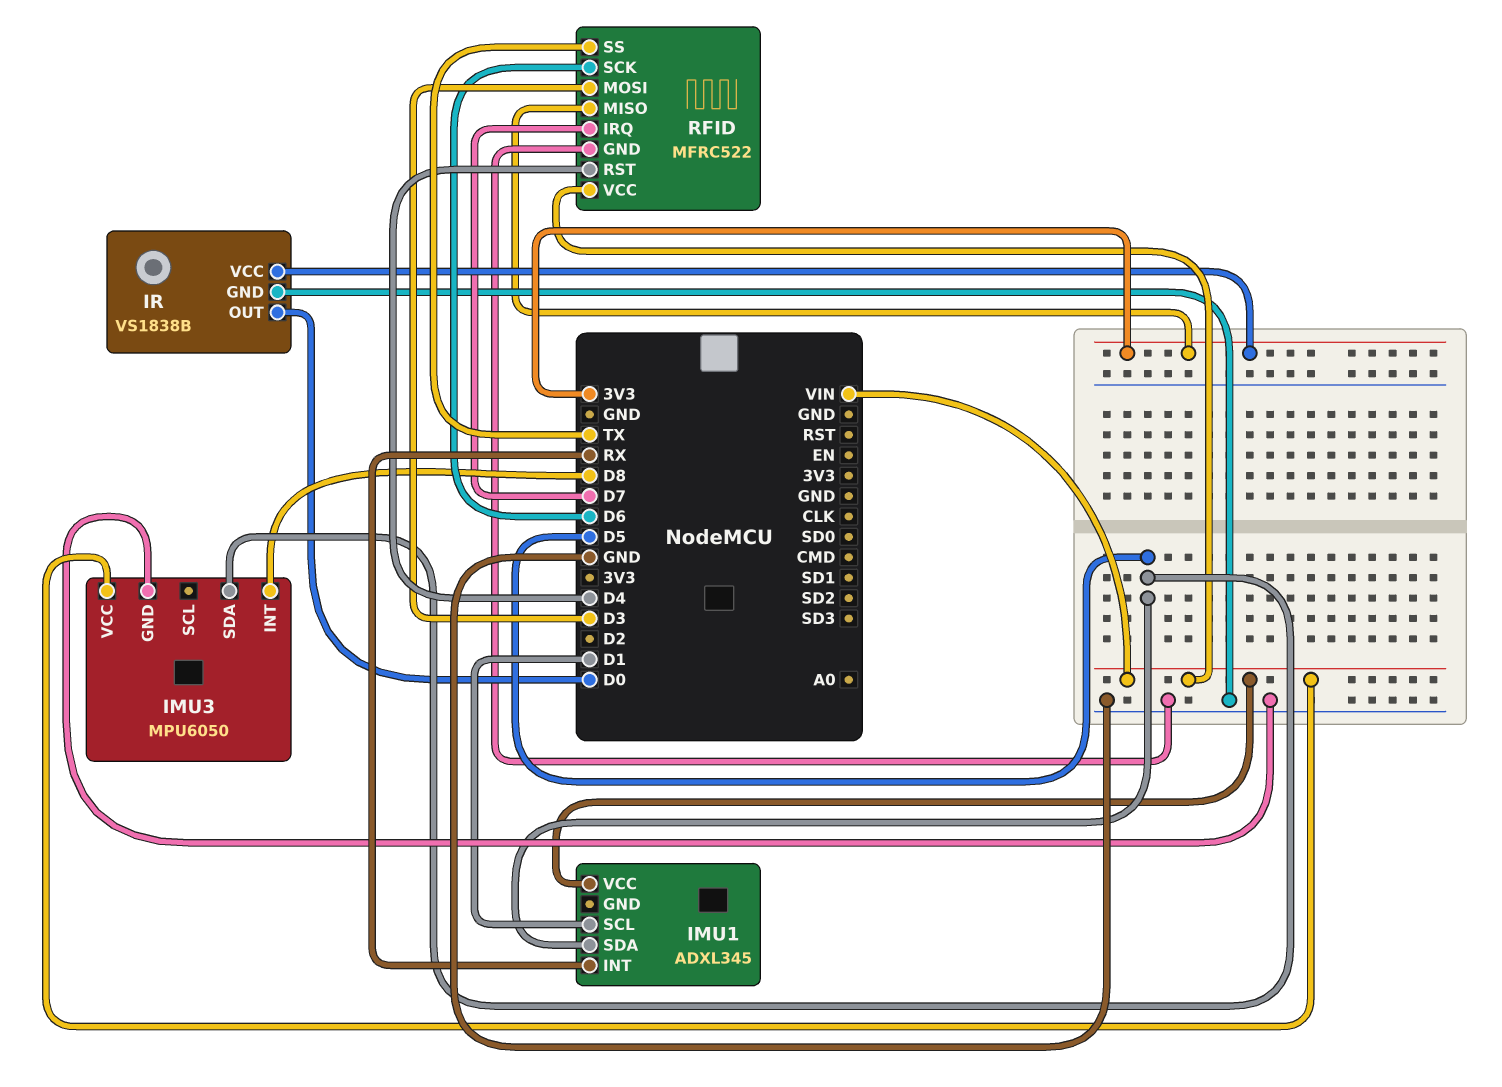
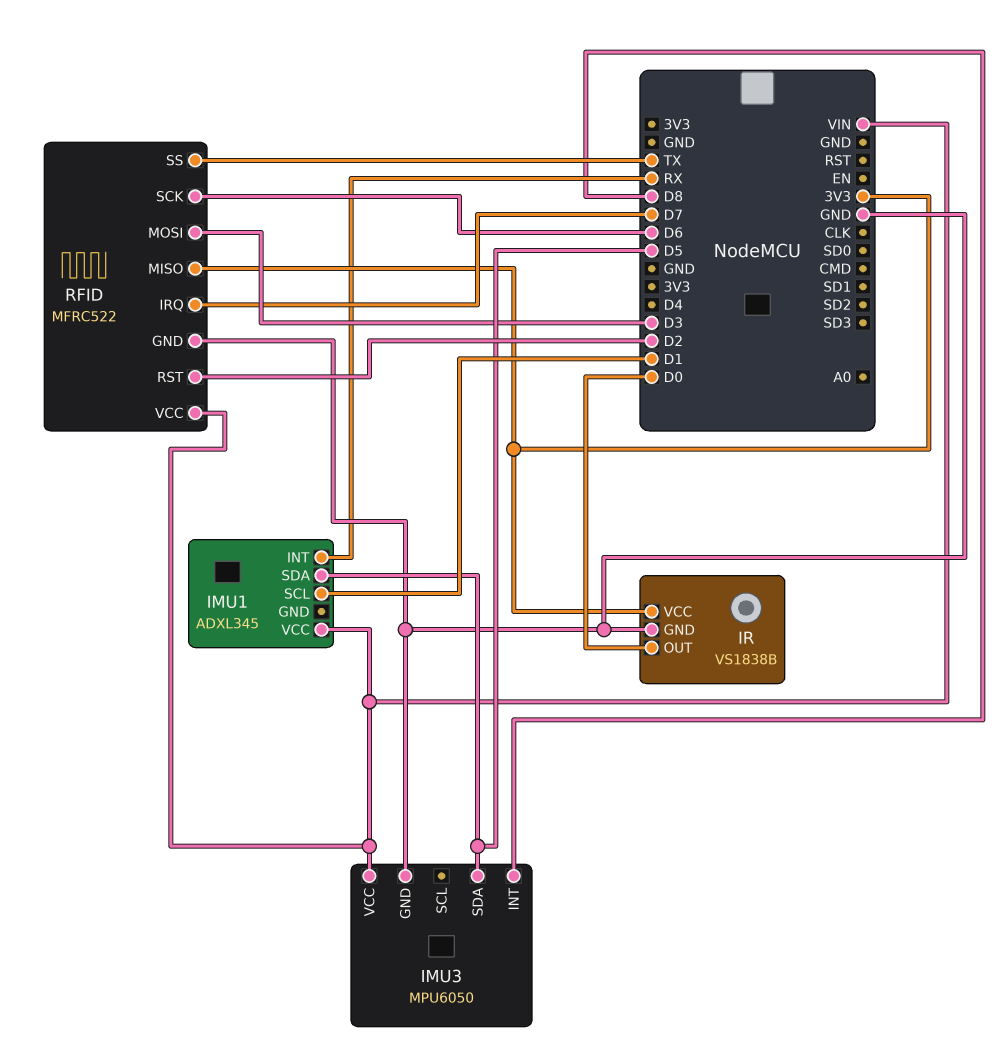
RFID pin RST: D4 -> D2

